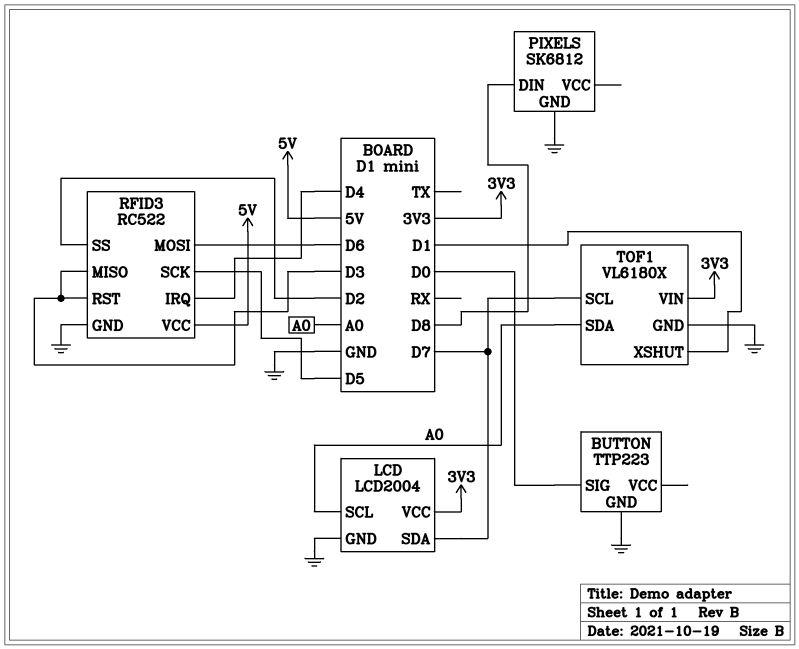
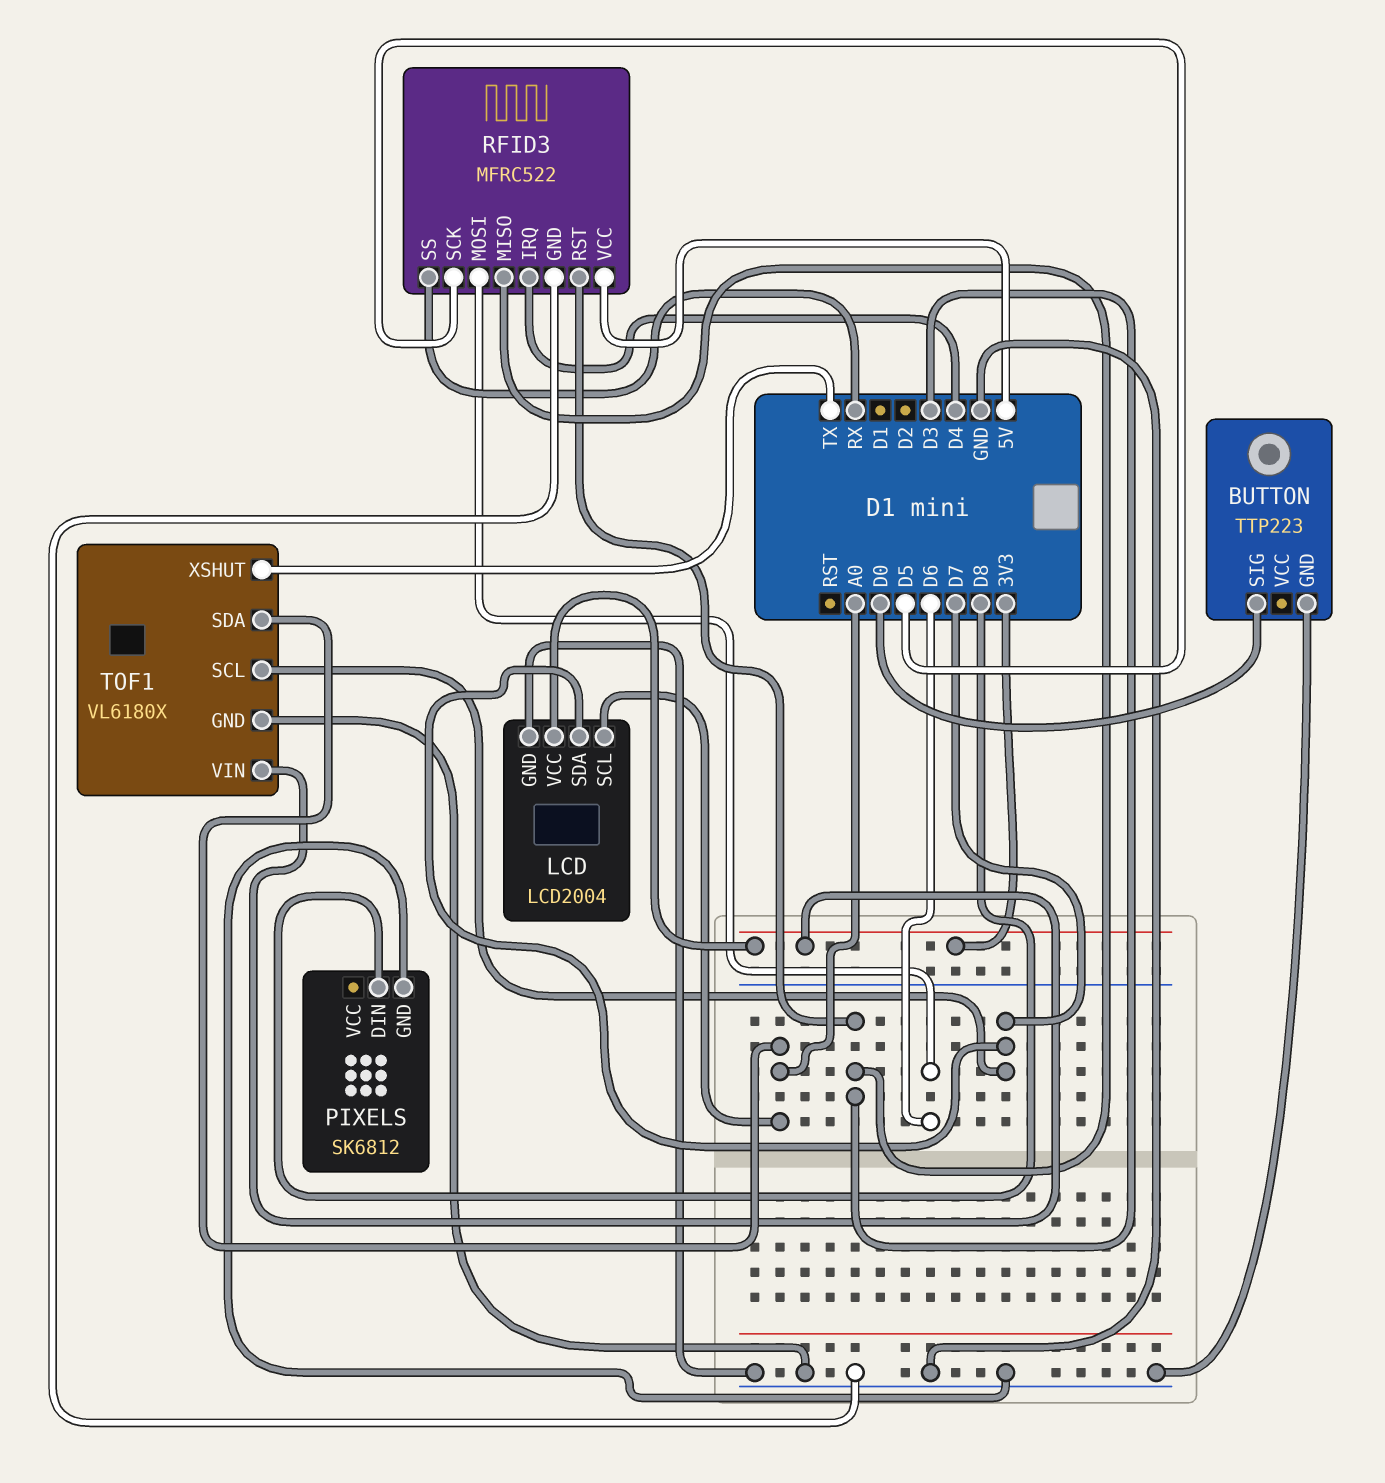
RFID3: RC522 -> MFRC522
RFID3 pin SS: D2 -> RX
TOF1 pin XSHUT: D1 -> TX

